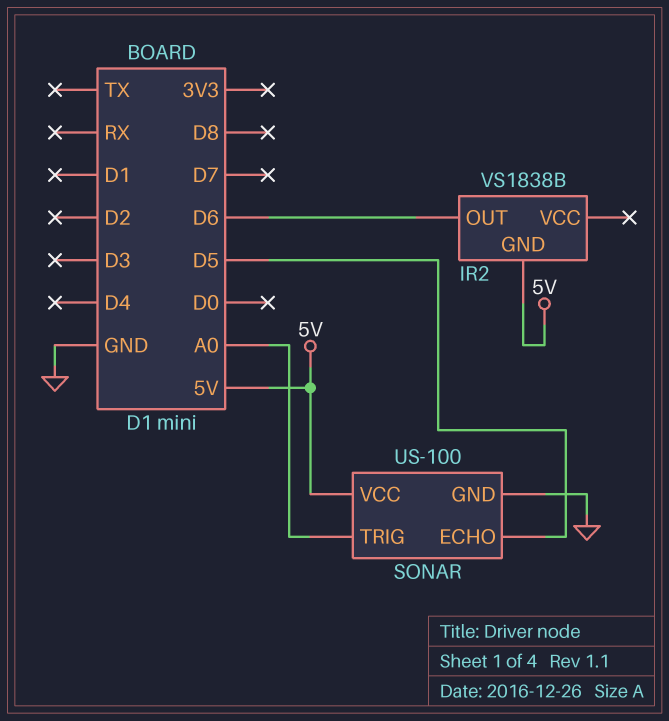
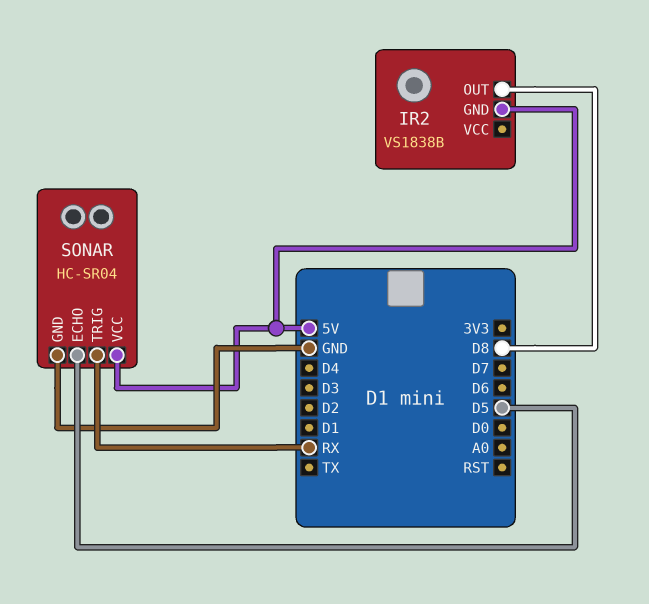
IR2 pin OUT: D6 -> D8
SONAR: US-100 -> HC-SR04
SONAR pin TRIG: A0 -> RX

